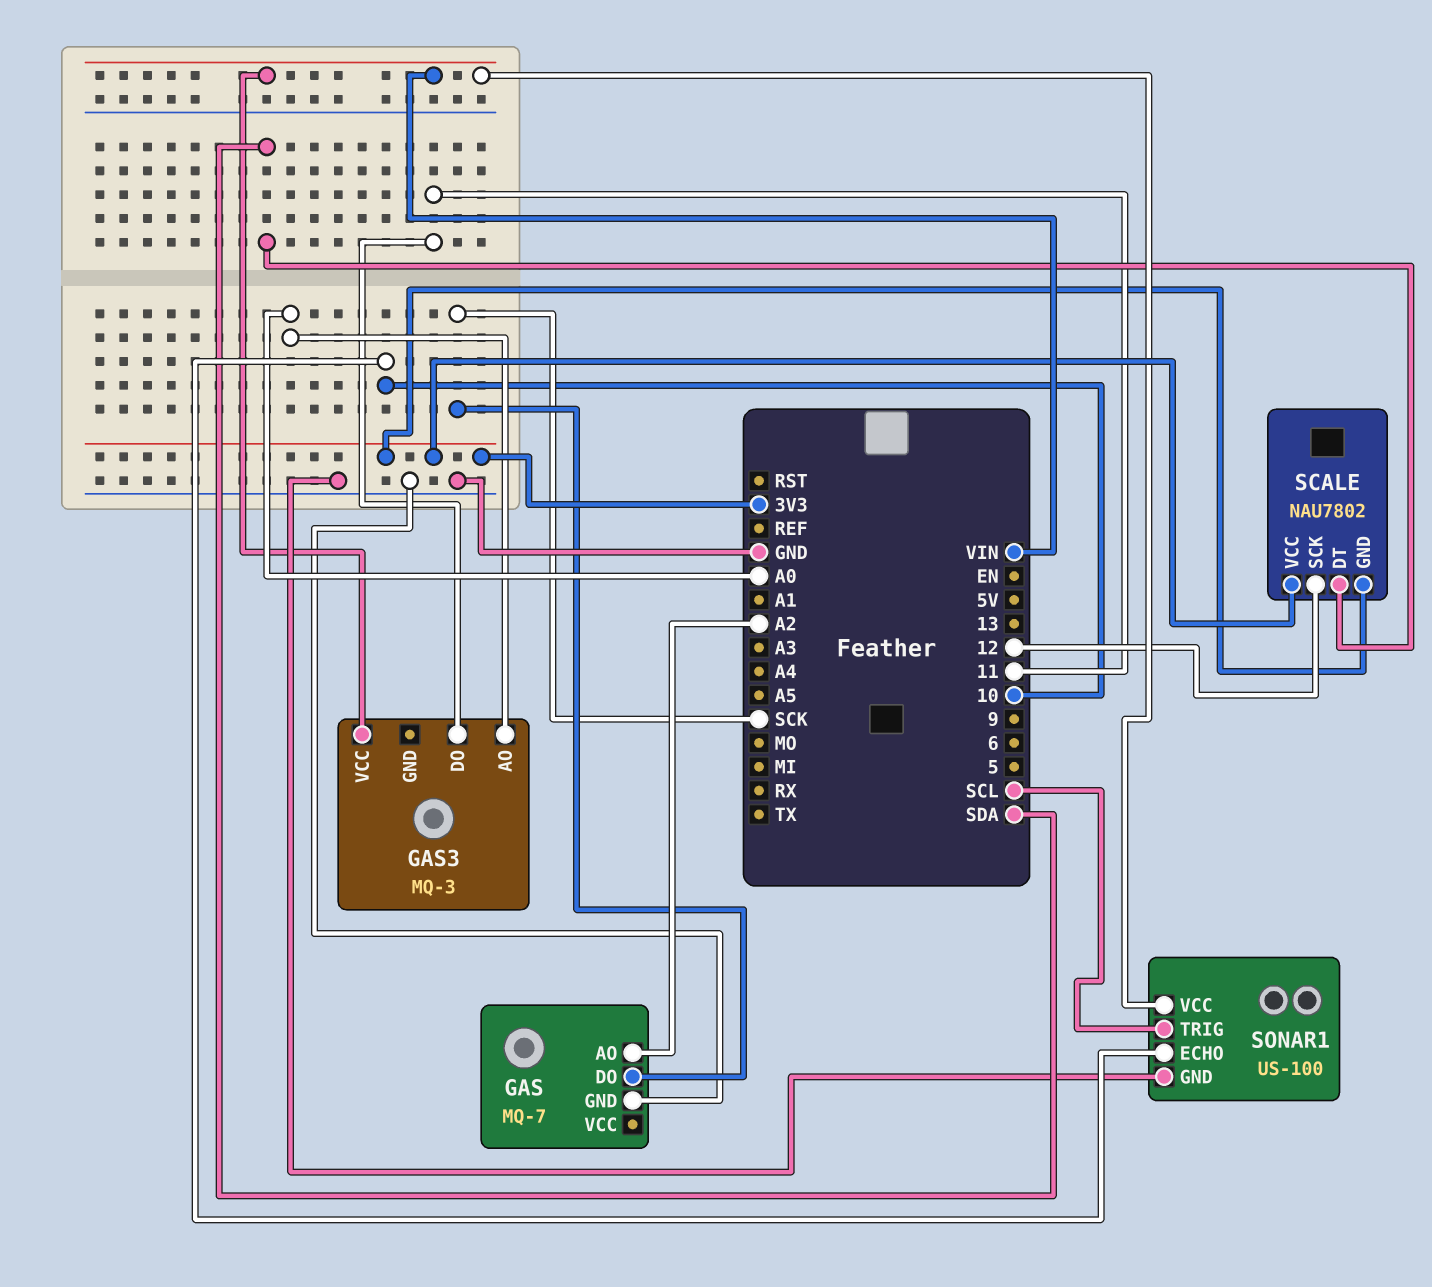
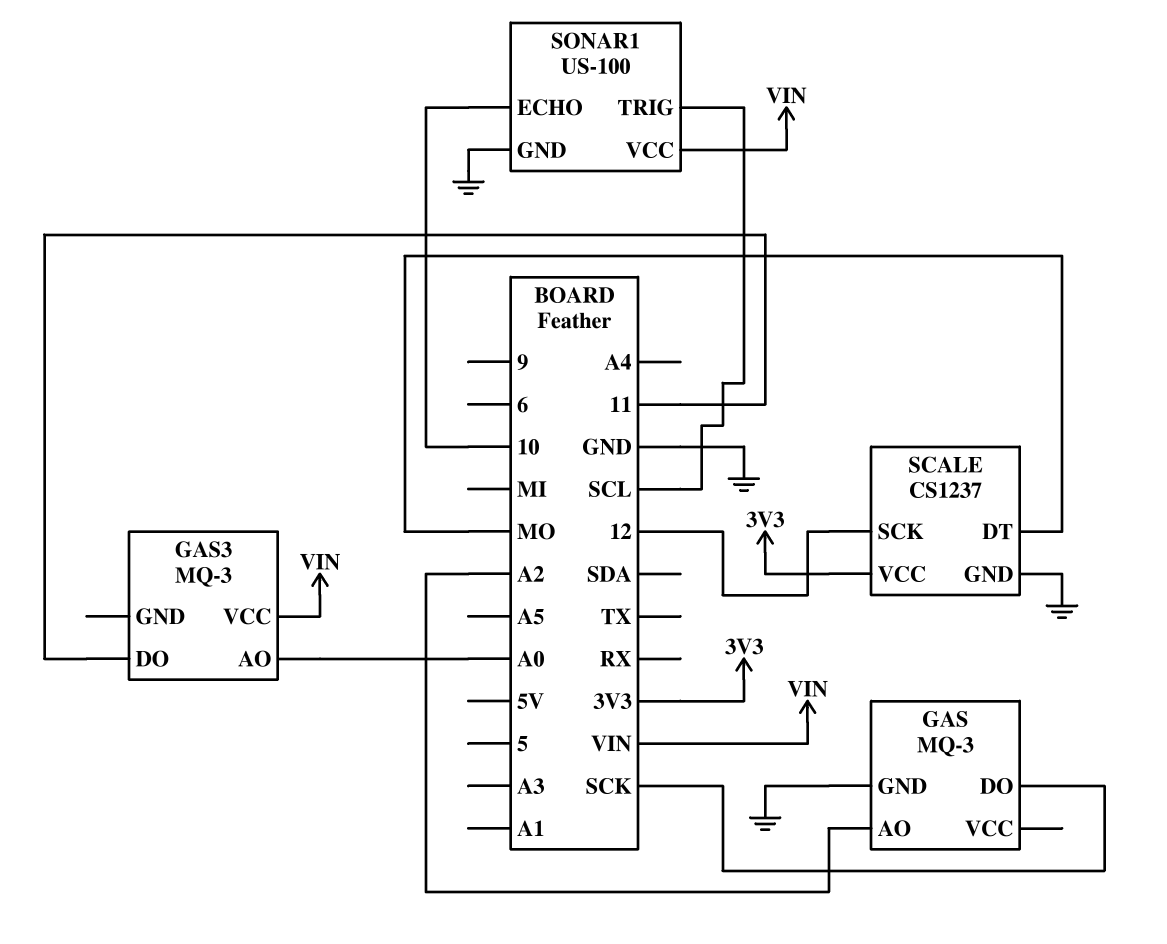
GAS: MQ-7 -> MQ-3
SCALE: NAU7802 -> CS1237
SCALE pin DT: SDA -> MO
SCALE pin GND: 3V3 -> GND

